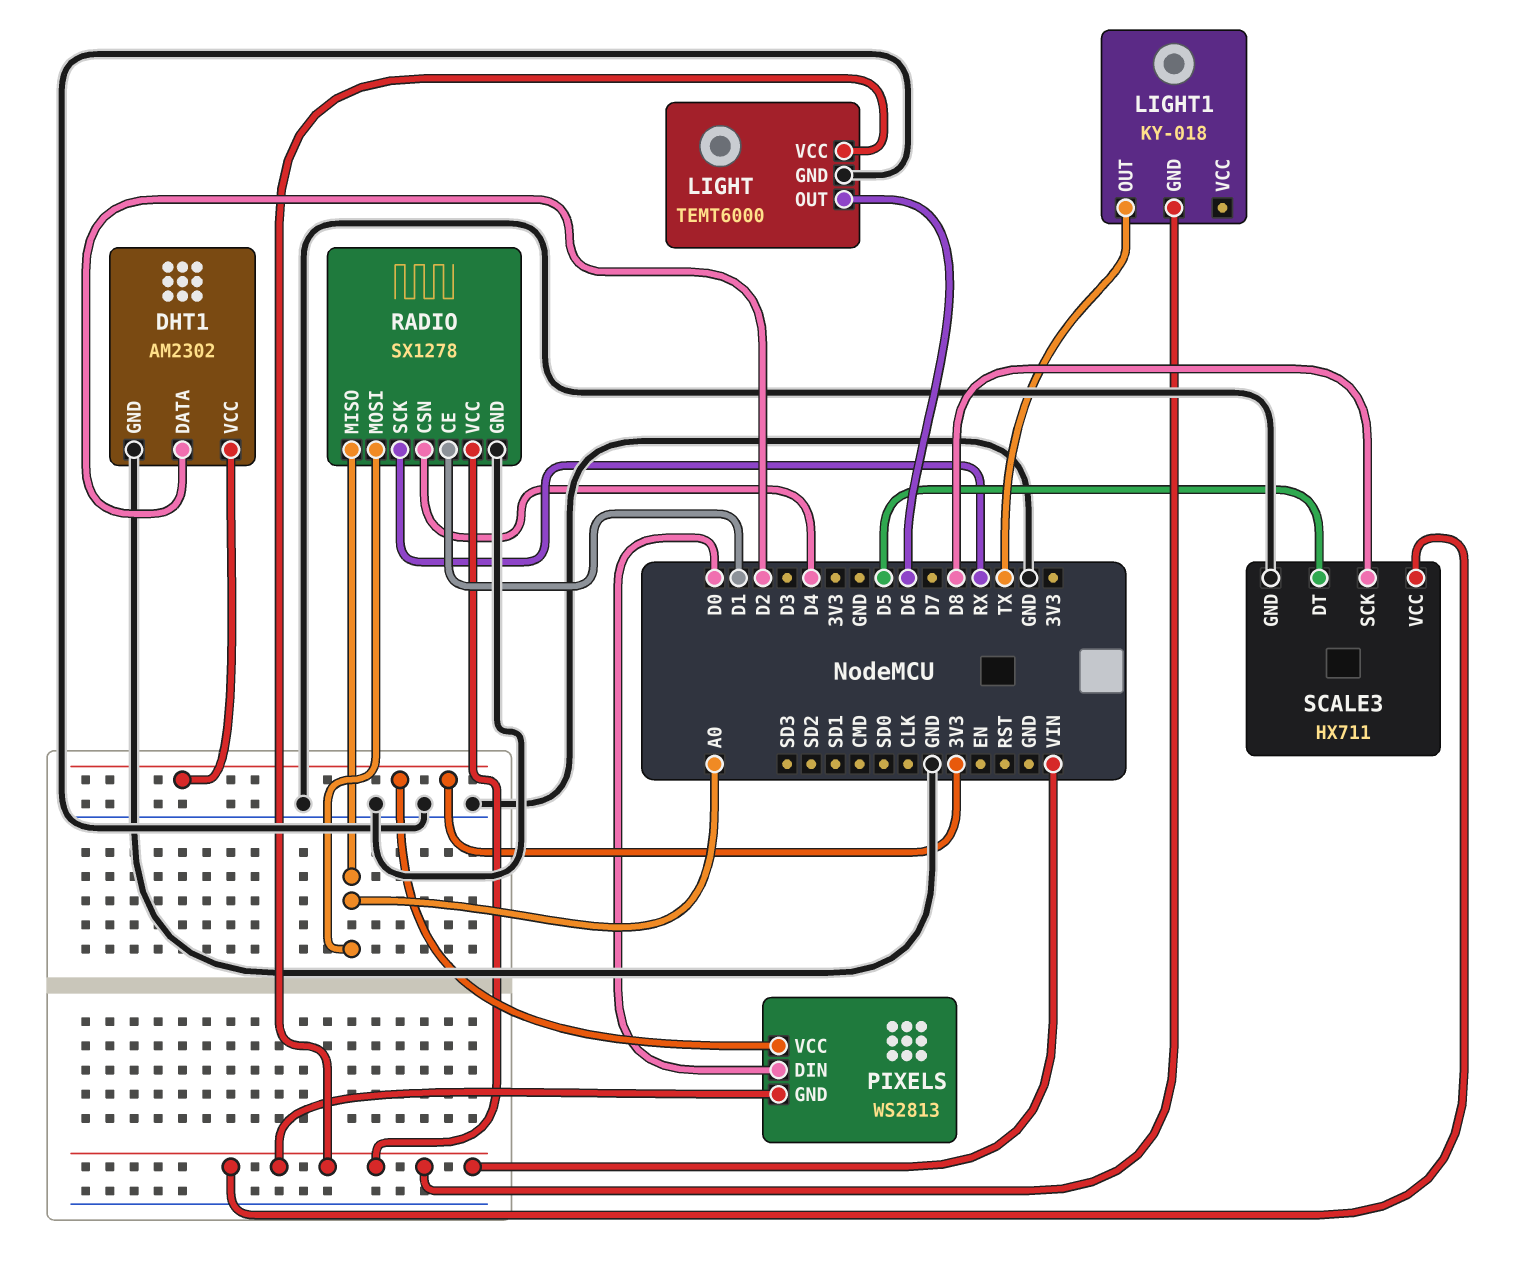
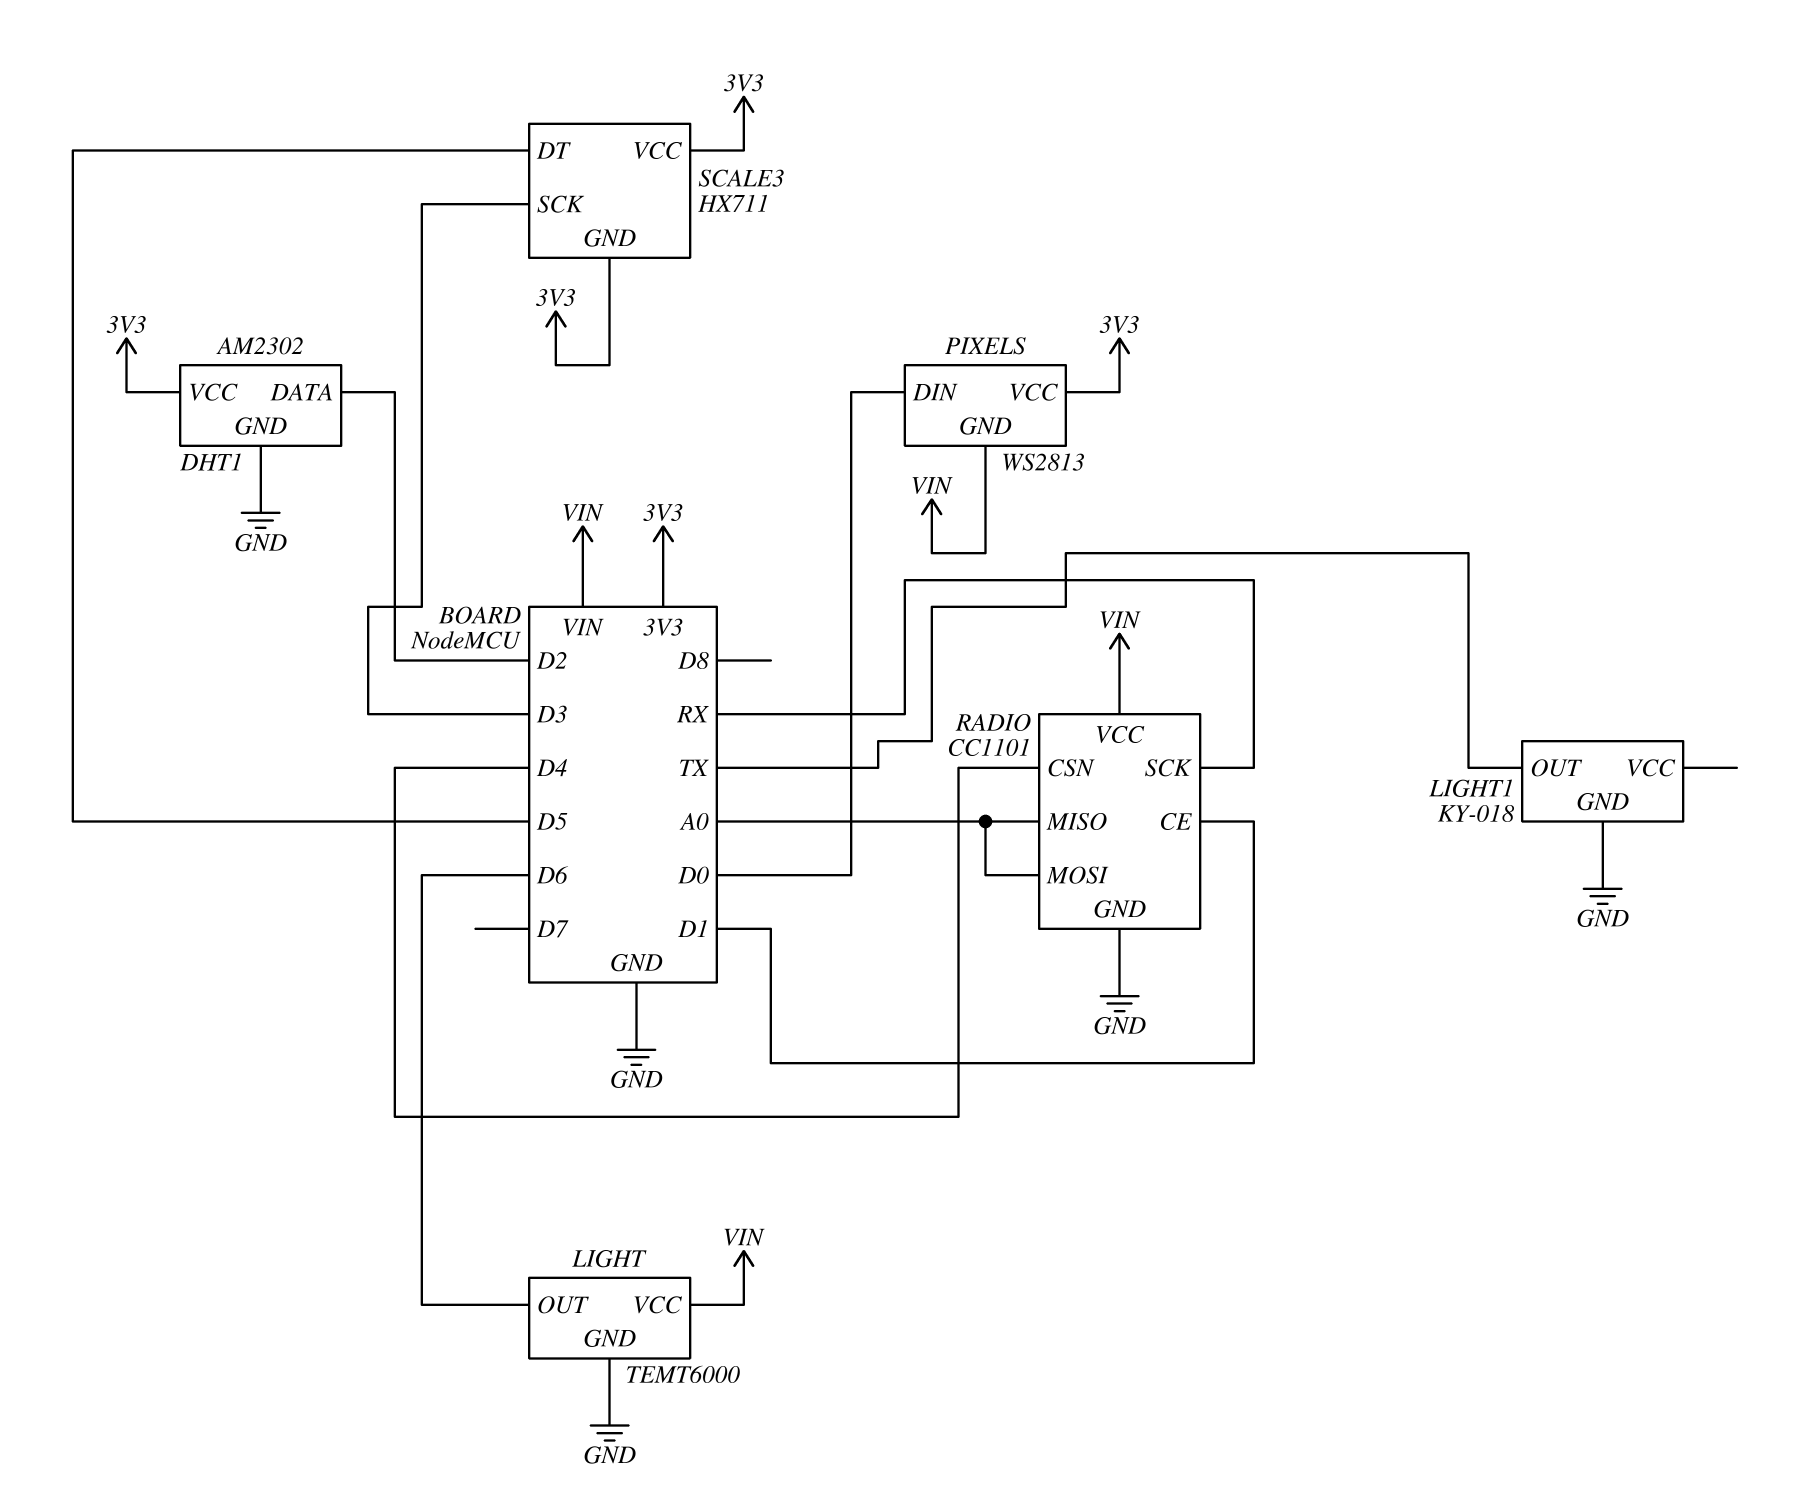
LIGHT1 pin GND: VIN -> GND
RADIO: SX1278 -> CC1101
SCALE3 pin GND: GND -> 3V3
SCALE3 pin SCK: D8 -> D3
SCALE3 pin VCC: VIN -> 3V3

